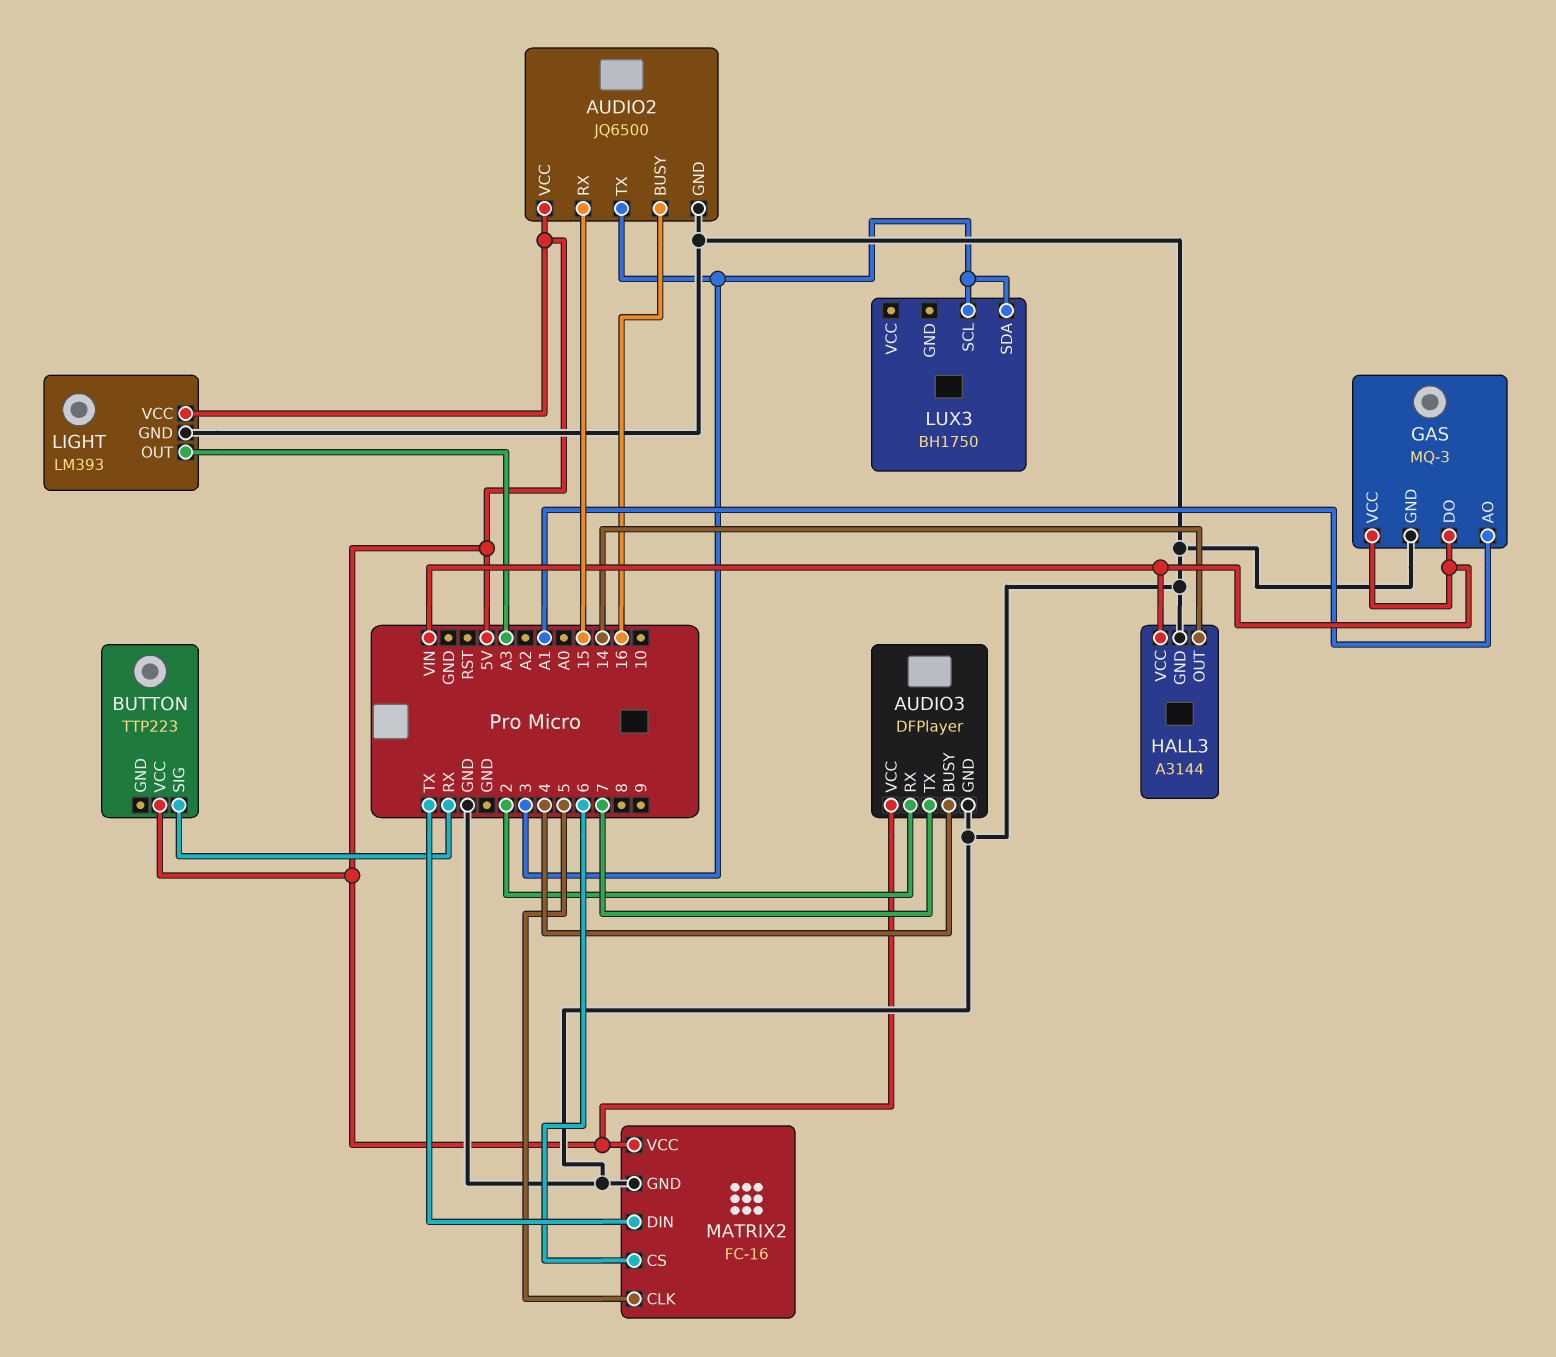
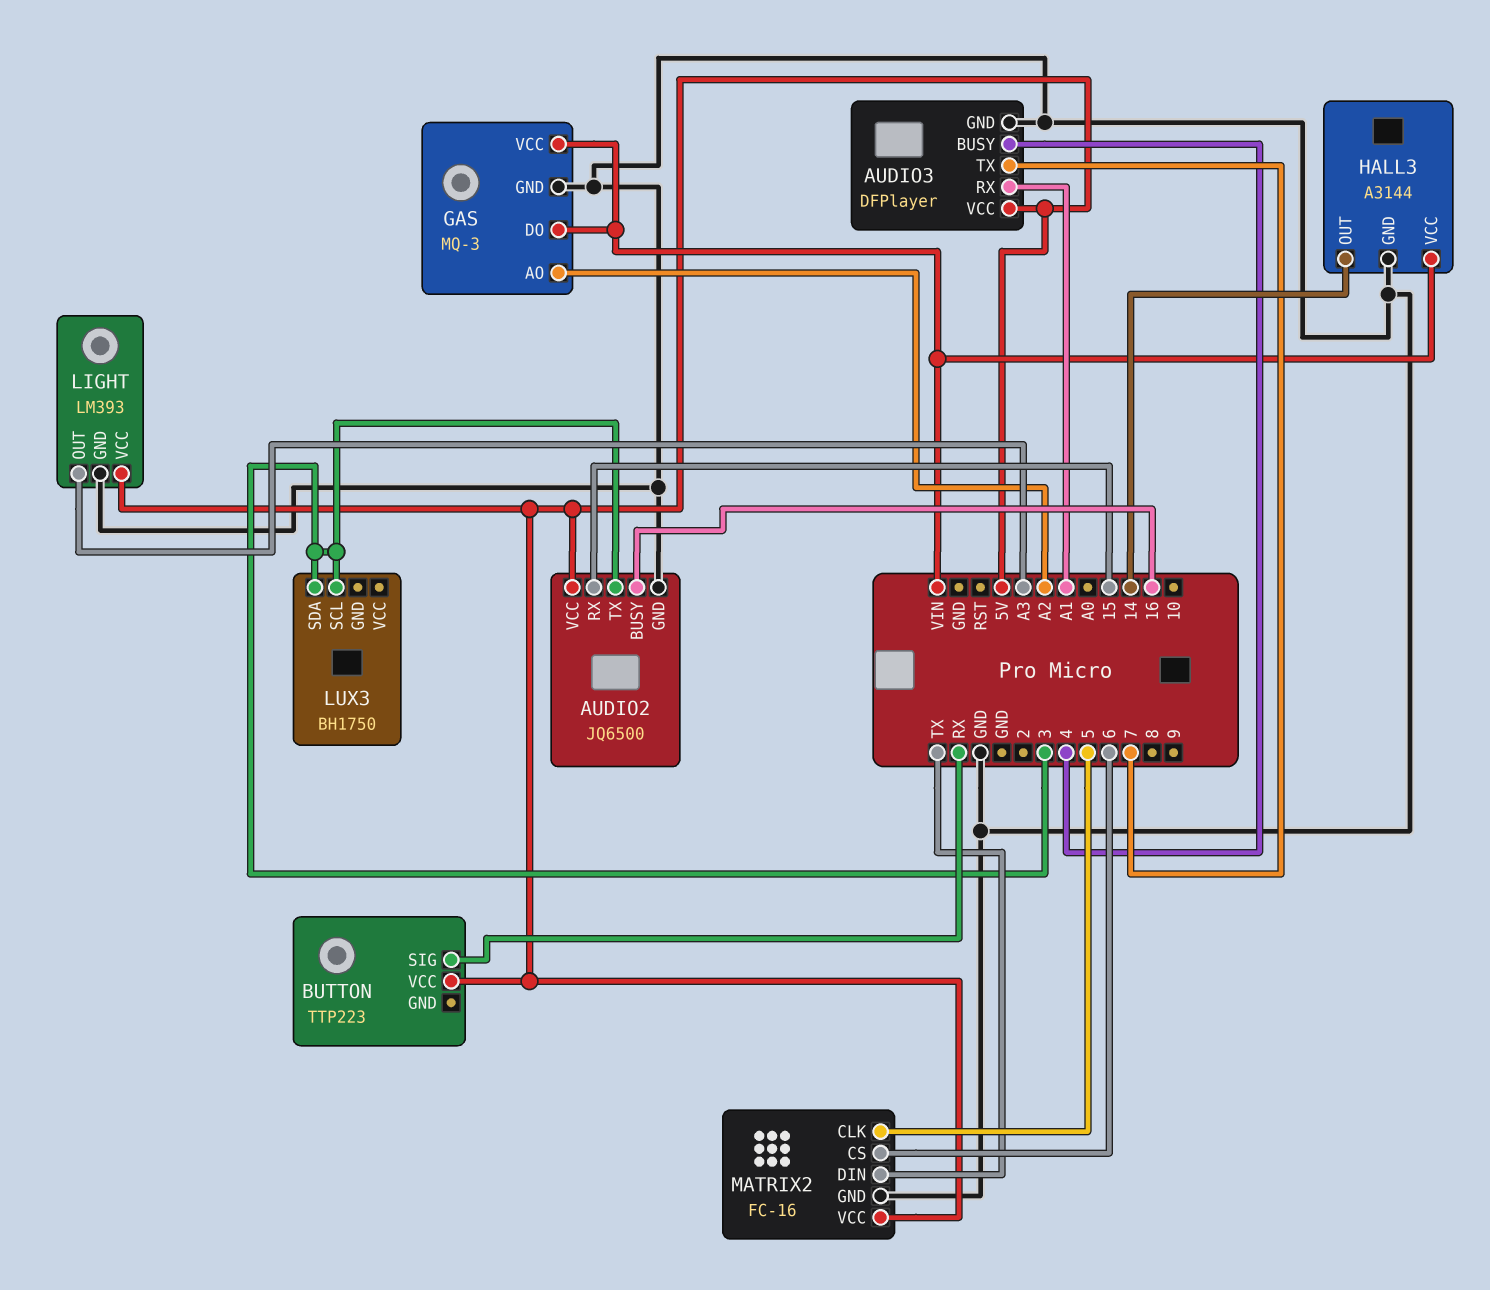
AUDIO3 pin RX: 2 -> A1
GAS pin AO: A1 -> A2

